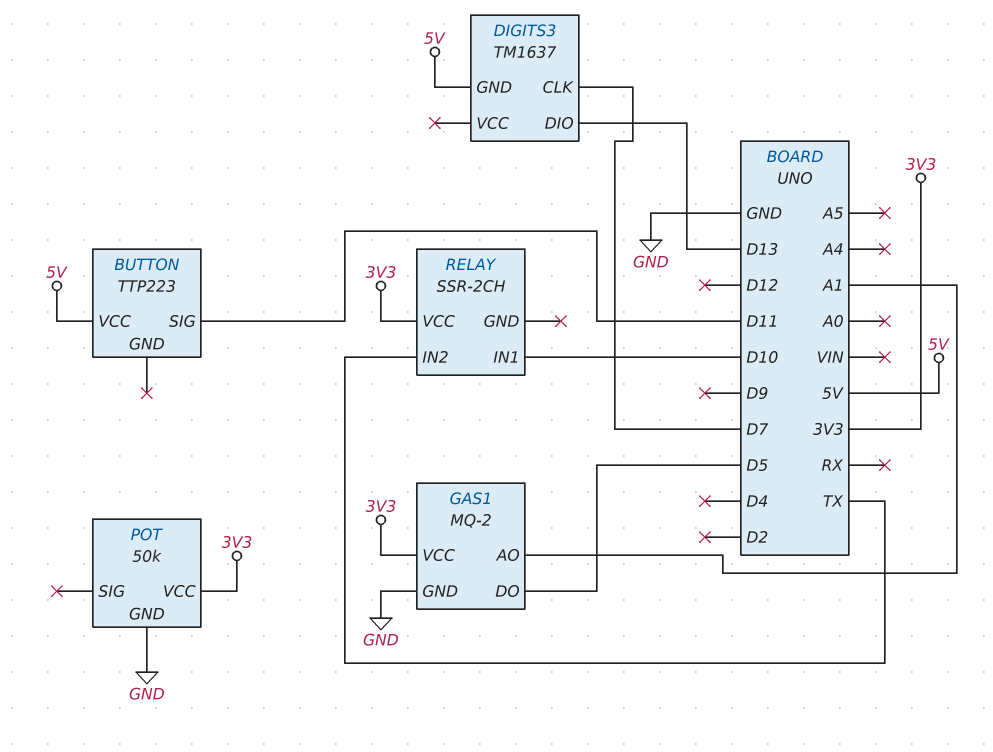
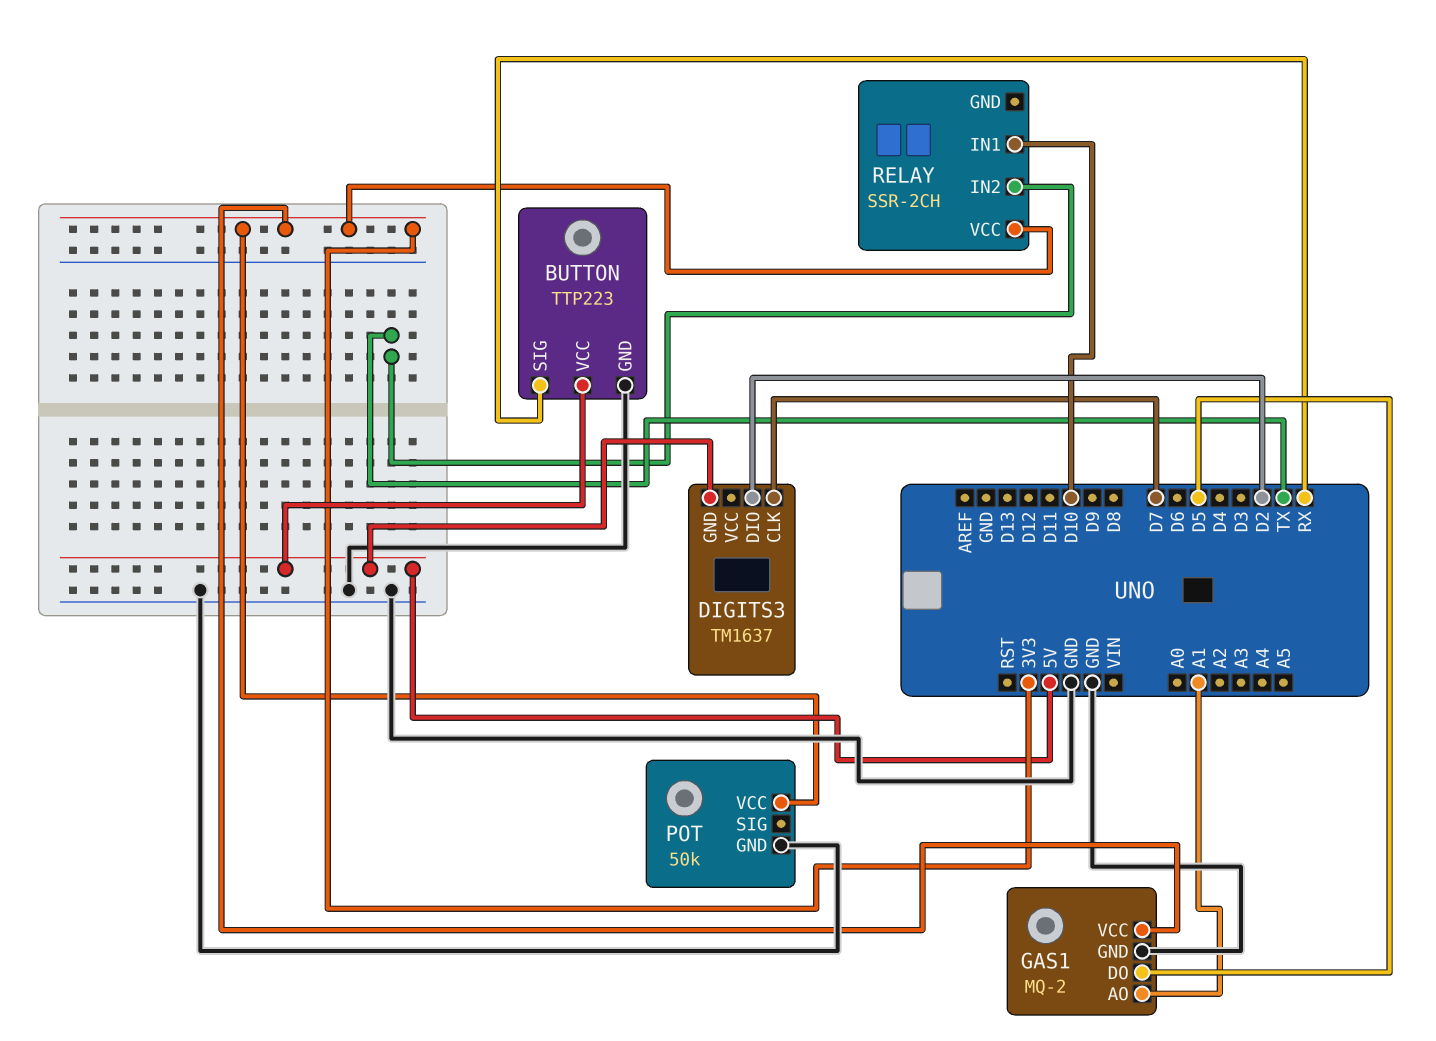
BUTTON pin GND: none -> GND
BUTTON pin SIG: D11 -> RX
DIGITS3 pin DIO: D13 -> D2

